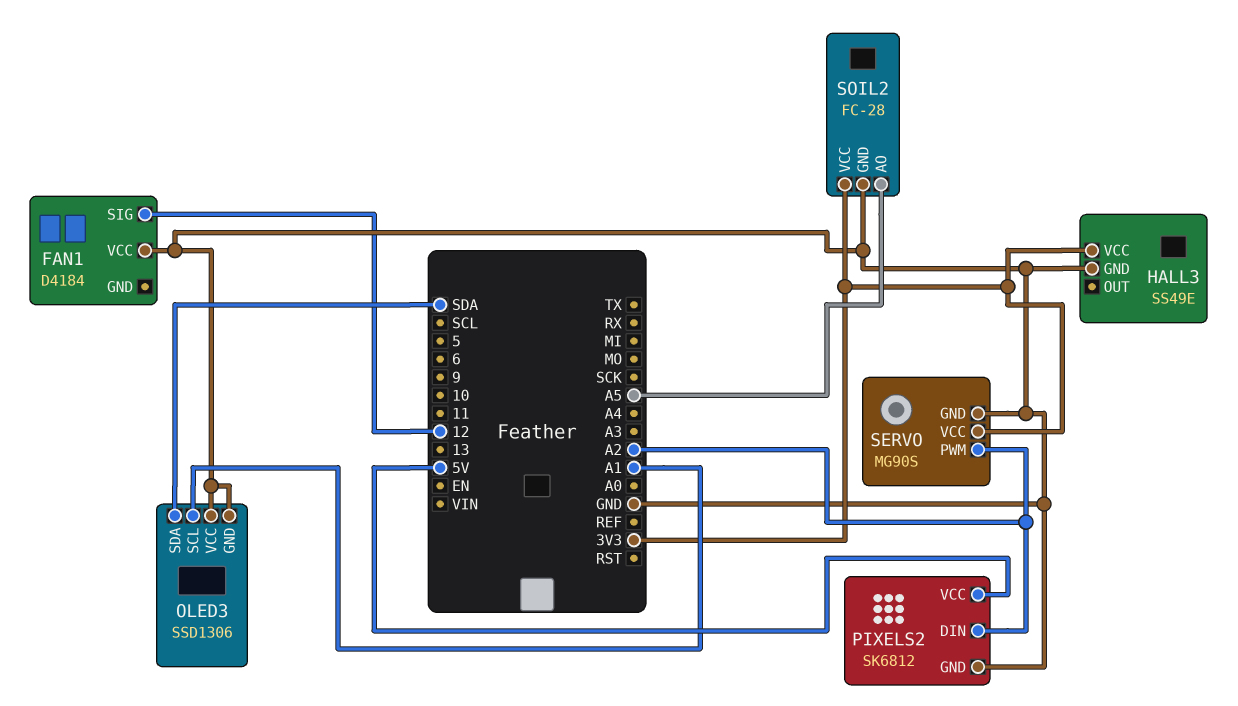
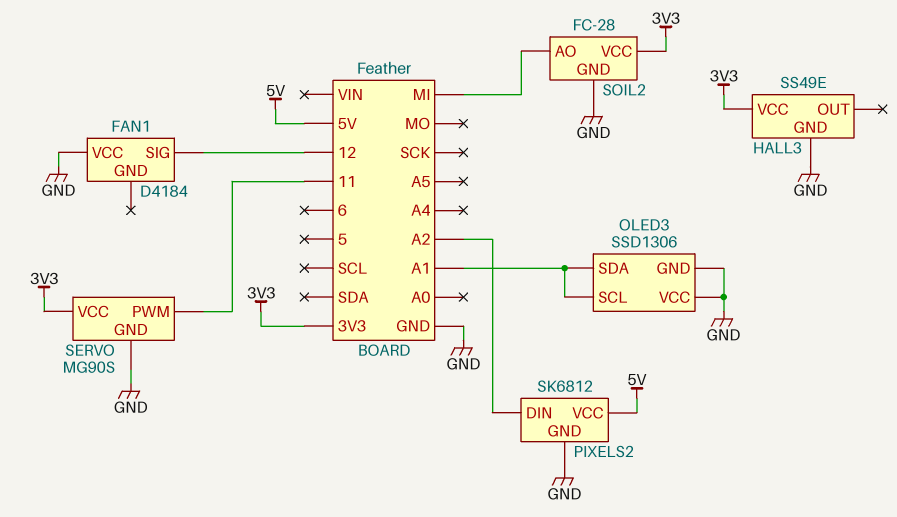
OLED3 pin SDA: SDA -> A1
SERVO pin PWM: A2 -> 11
SOIL2 pin AO: A5 -> MI

